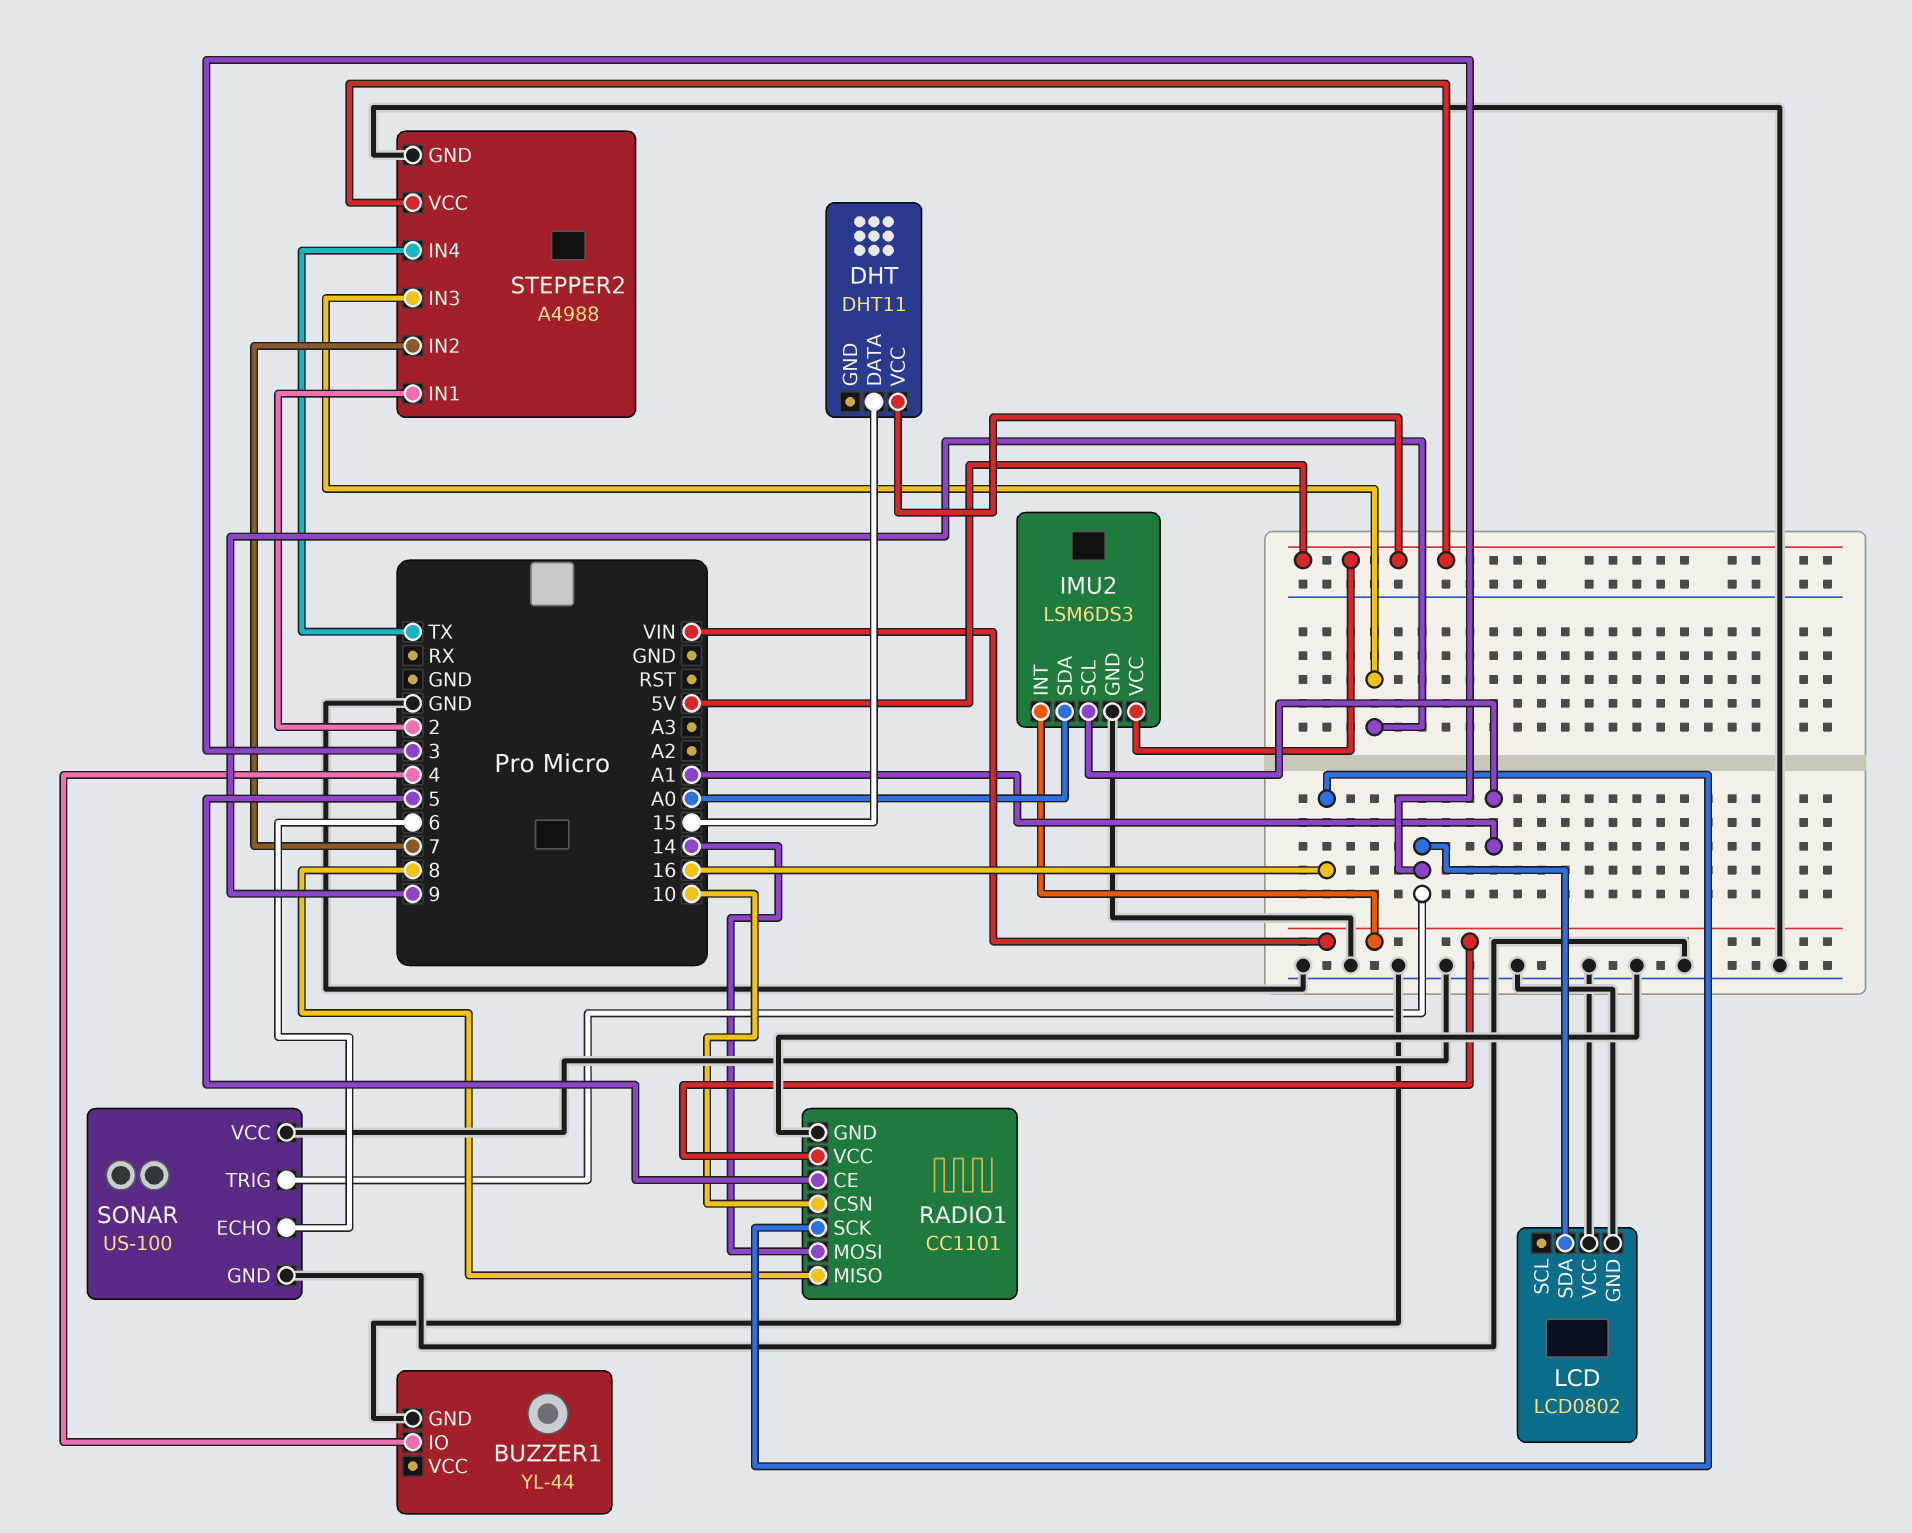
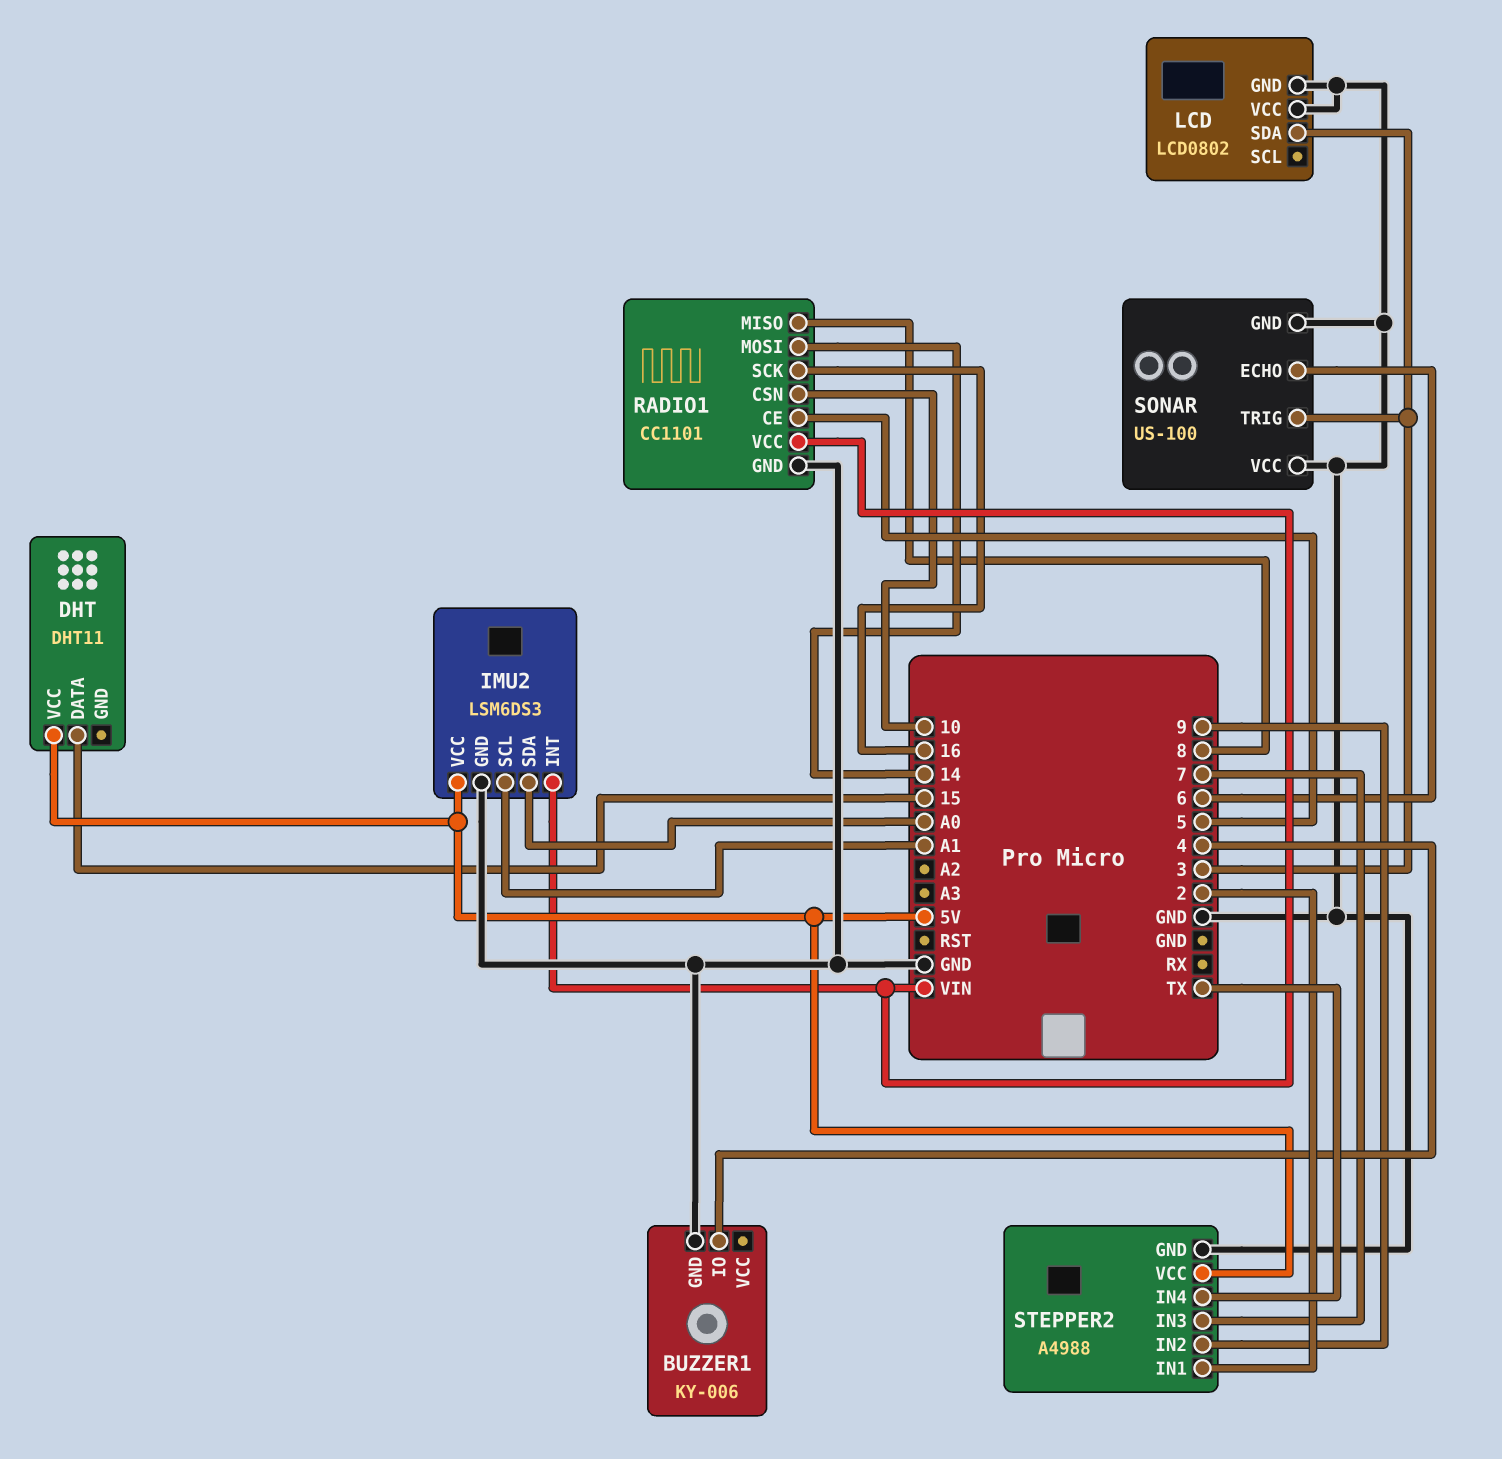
BUZZER1: YL-44 -> KY-006
STEPPER2 pin IN2: 7 -> 9
STEPPER2 pin IN3: 9 -> 7

